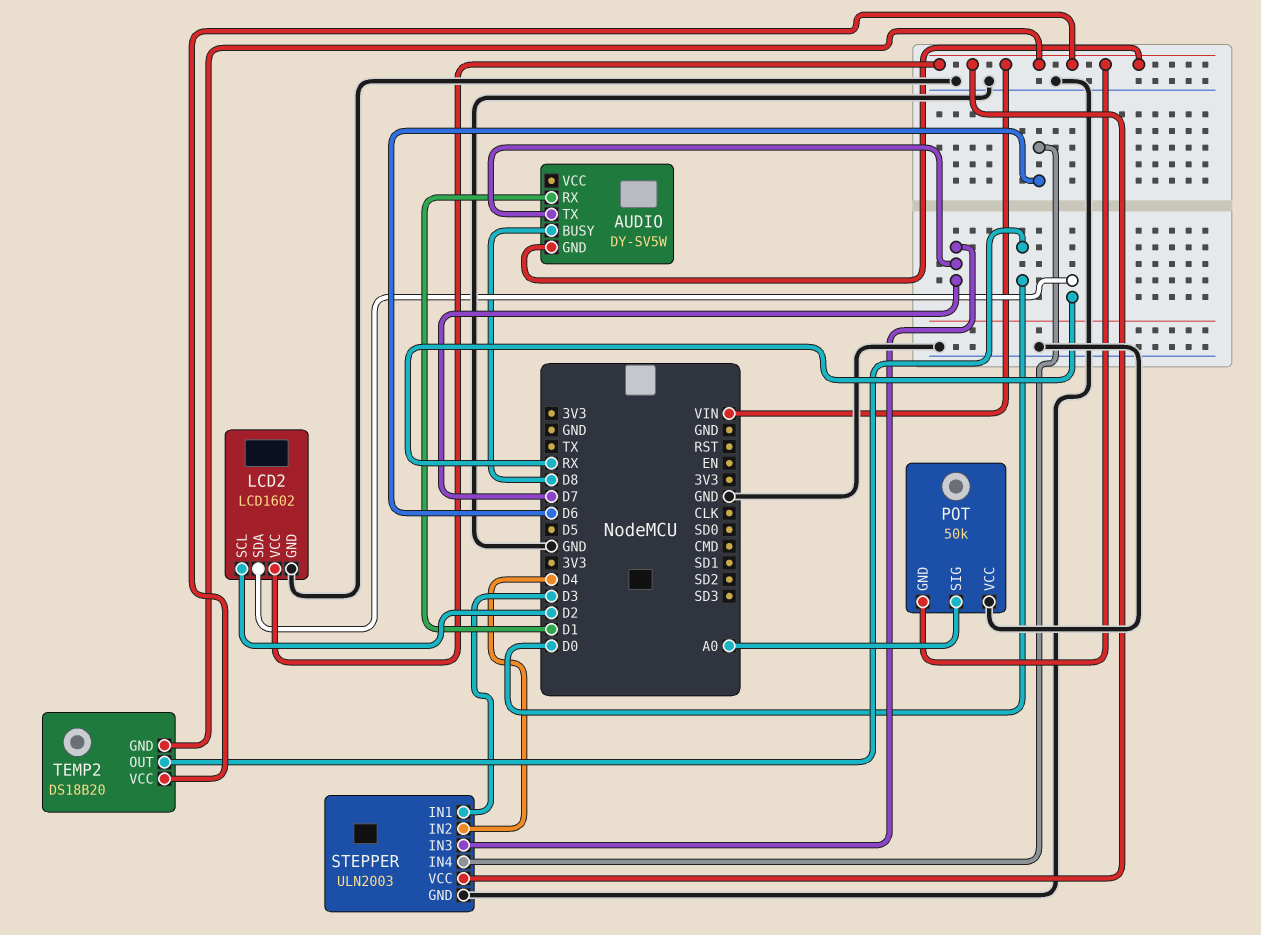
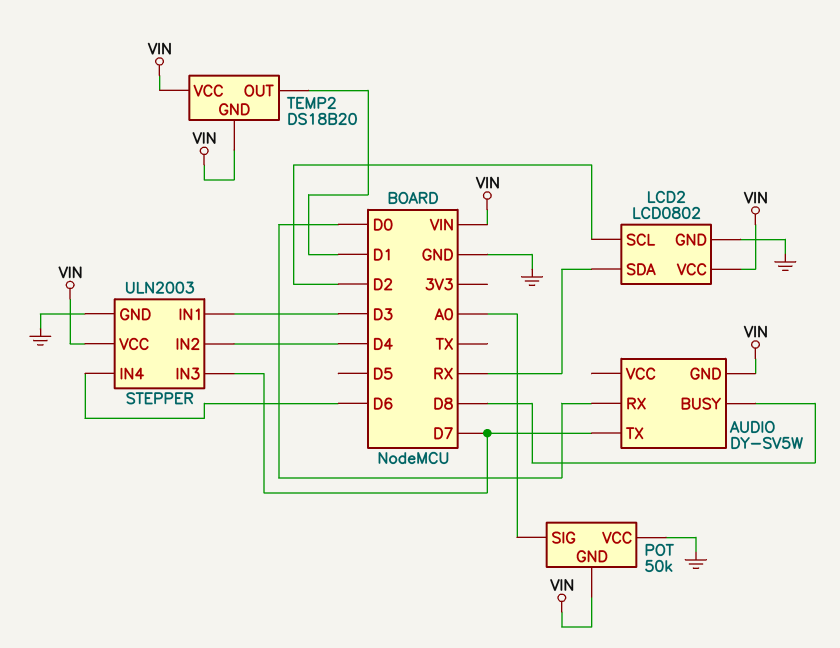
AUDIO pin RX: D1 -> D0
LCD2: LCD1602 -> LCD0802
TEMP2 pin OUT: D0 -> D1

